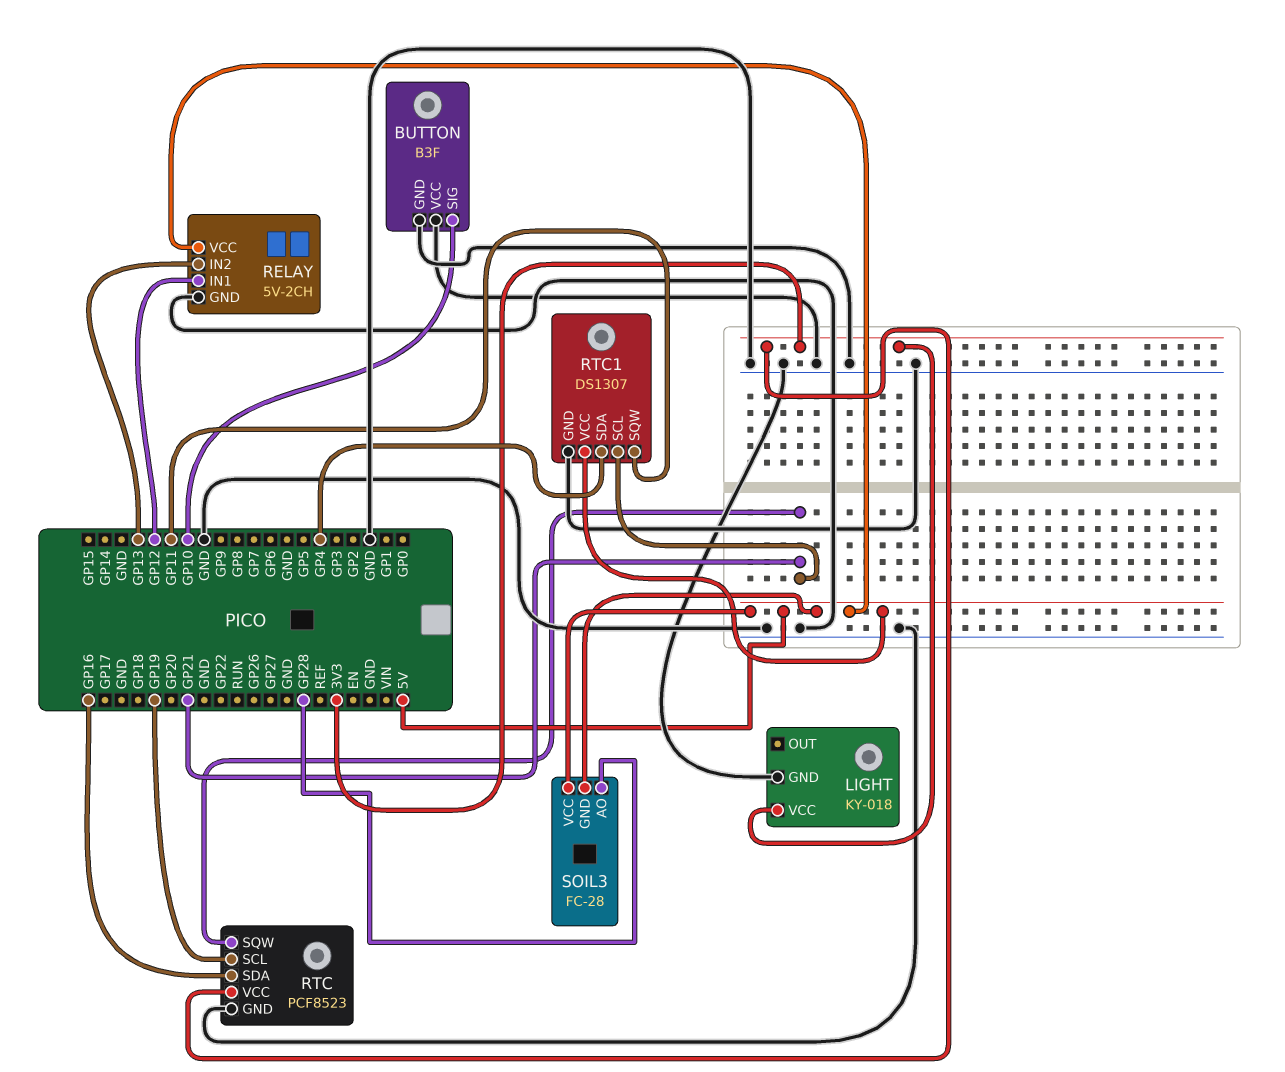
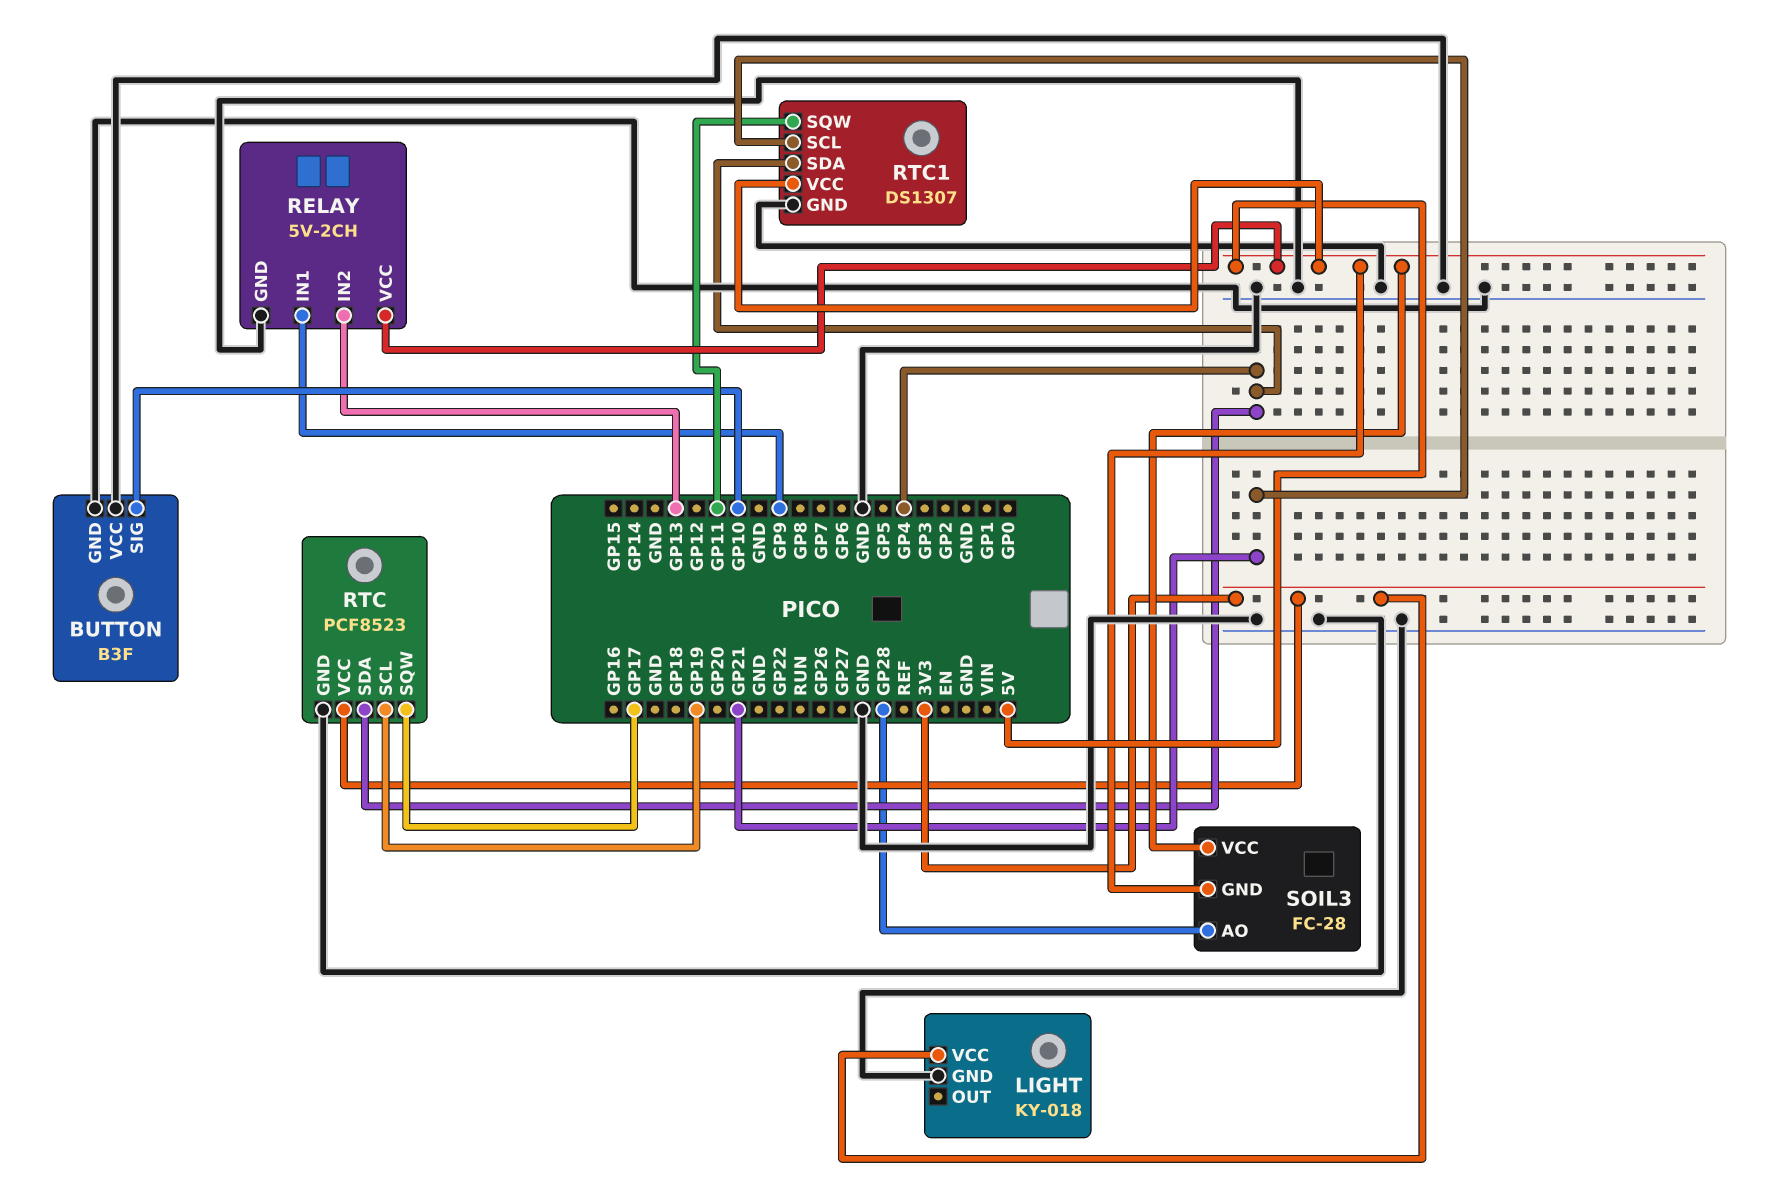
RELAY pin IN1: GP12 -> GP9
RTC pin SDA: GP16 -> GP4
RTC pin SQW: GP21 -> GP17

